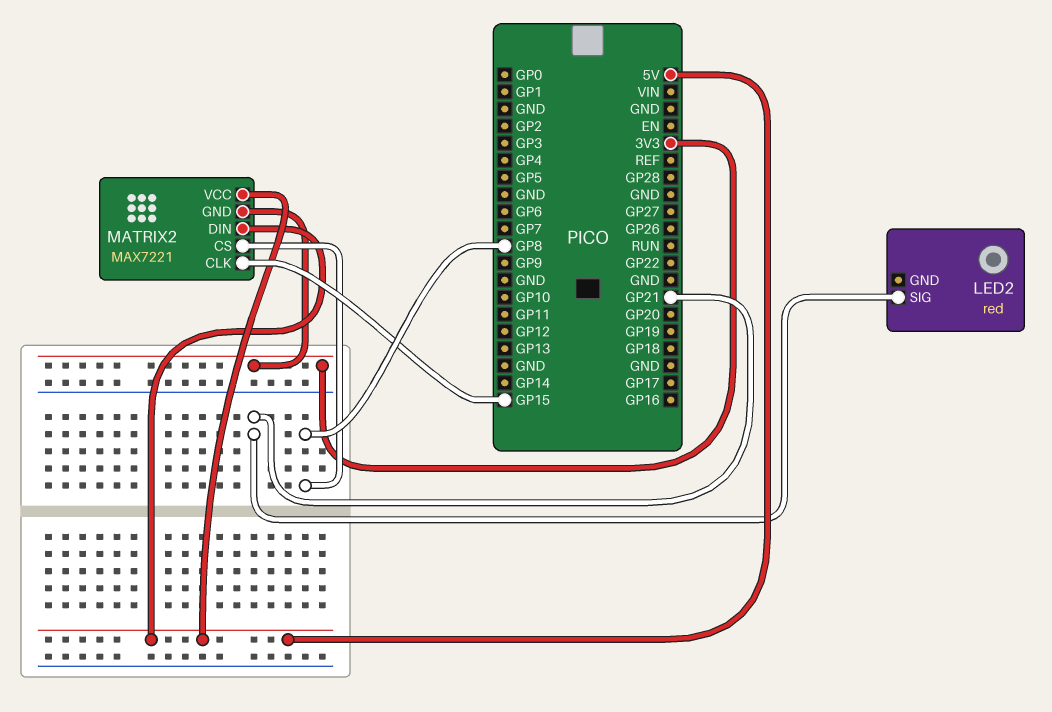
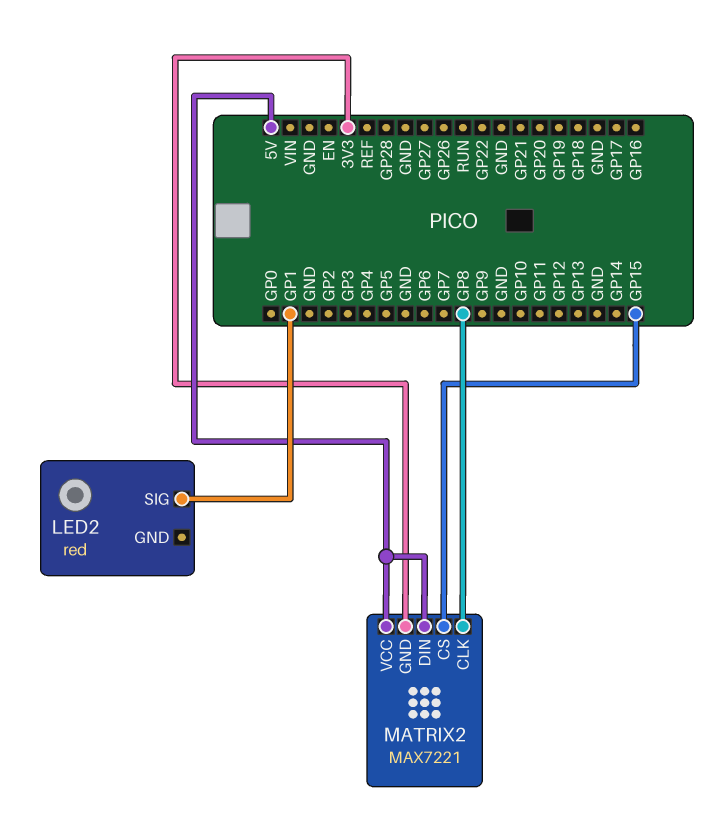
LED2 pin SIG: GP21 -> GP1
MATRIX2 pin CLK: GP15 -> GP8
MATRIX2 pin CS: GP8 -> GP15

